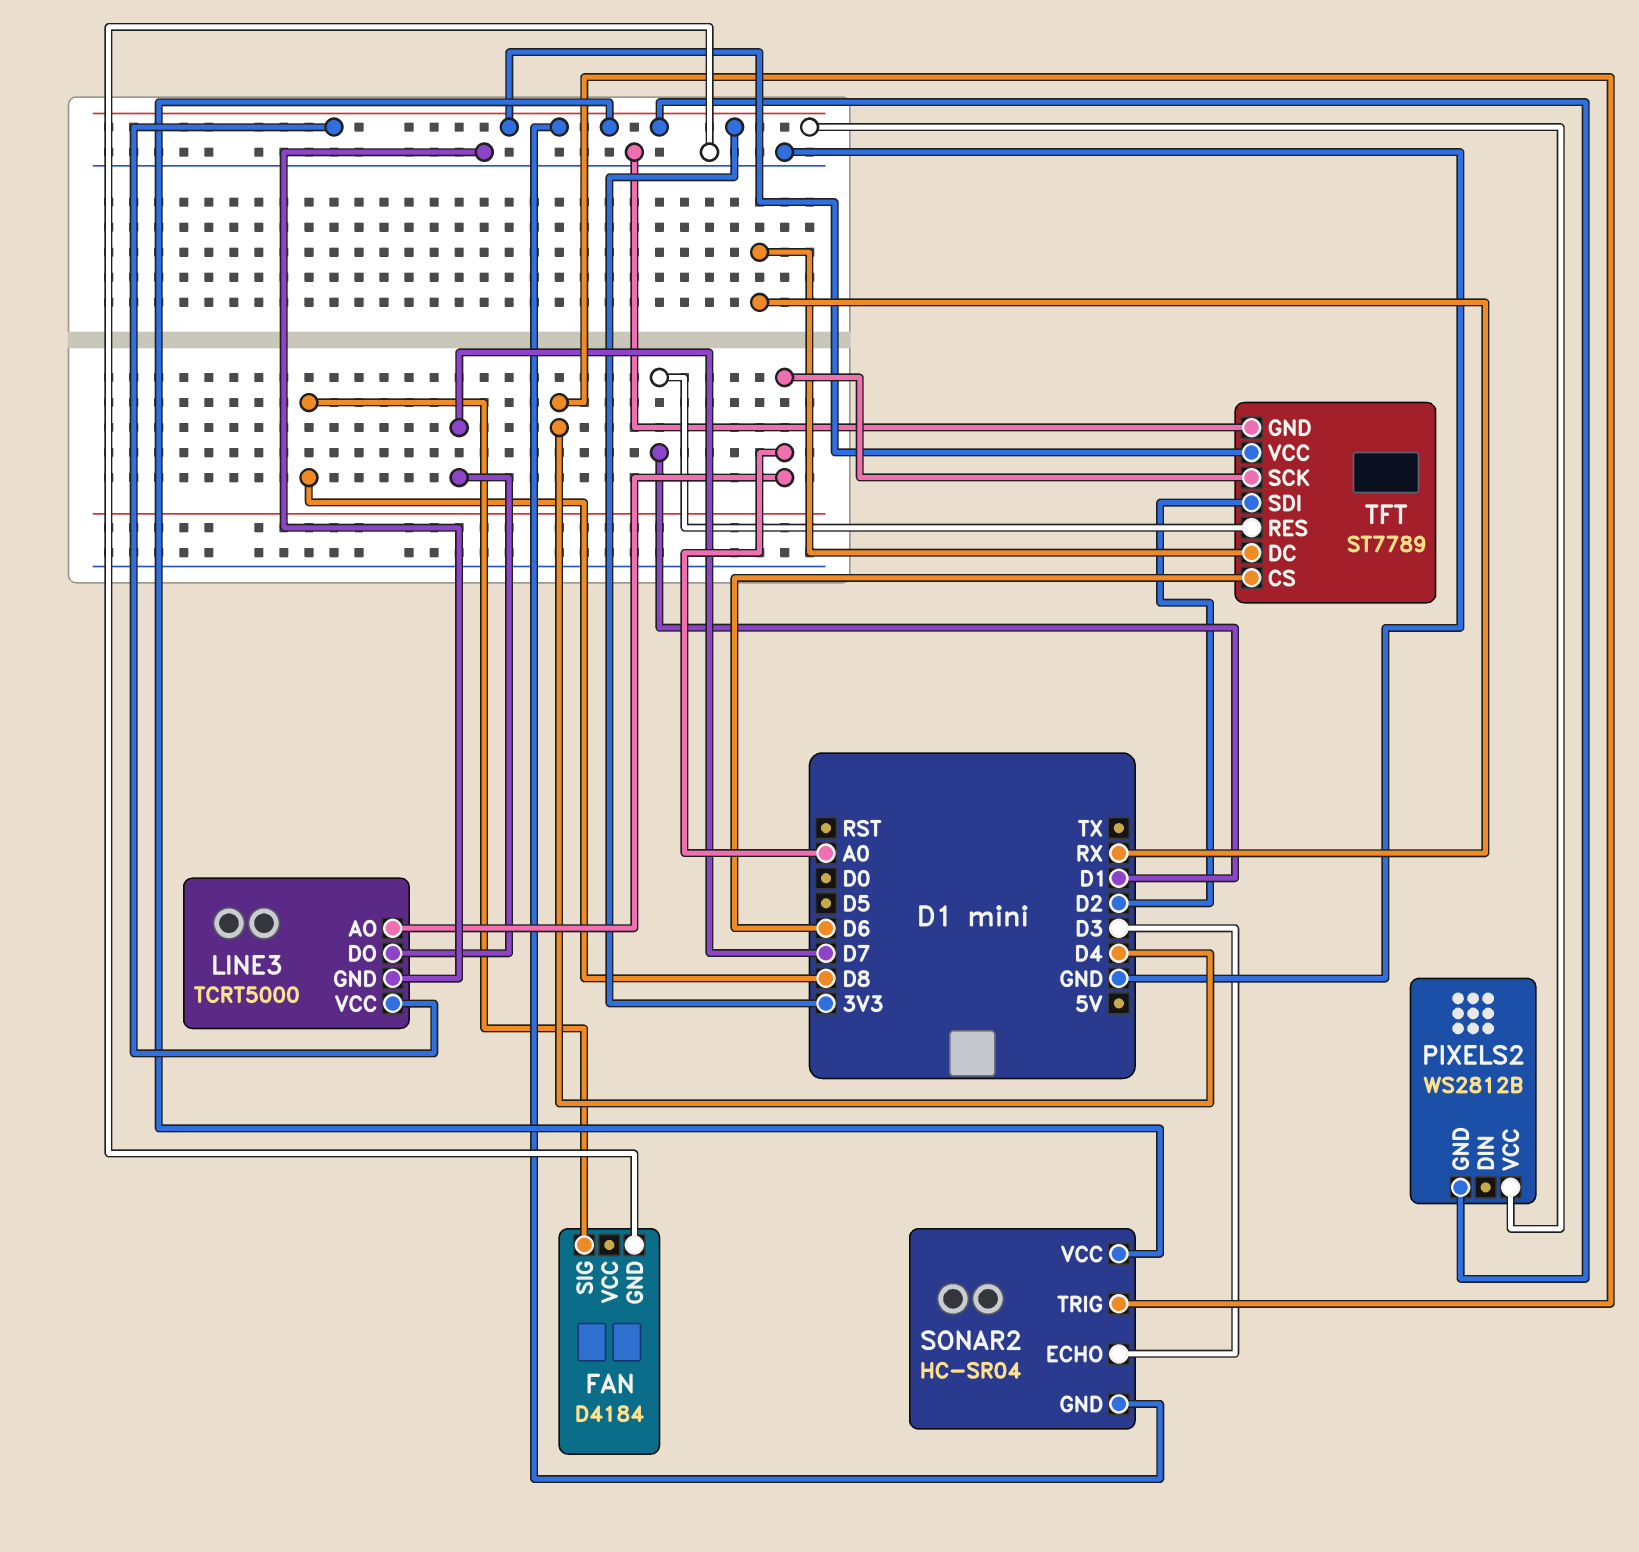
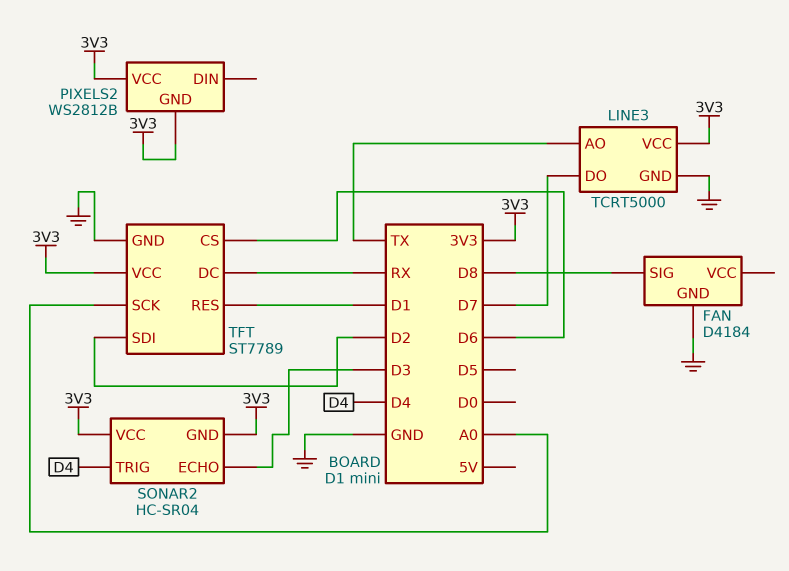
LINE3 pin AO: A0 -> TX

